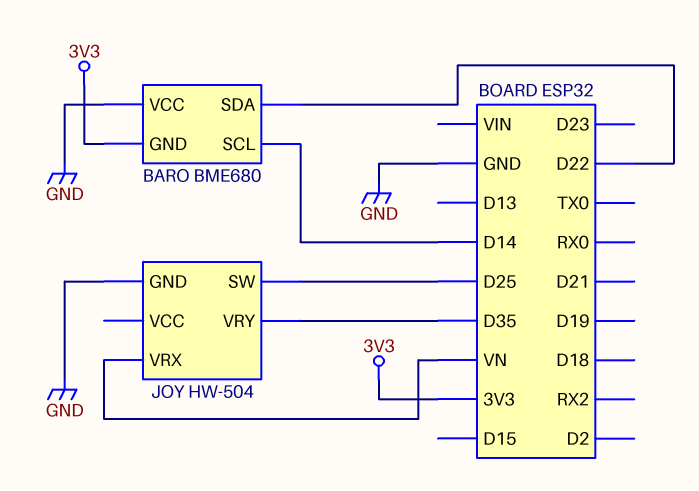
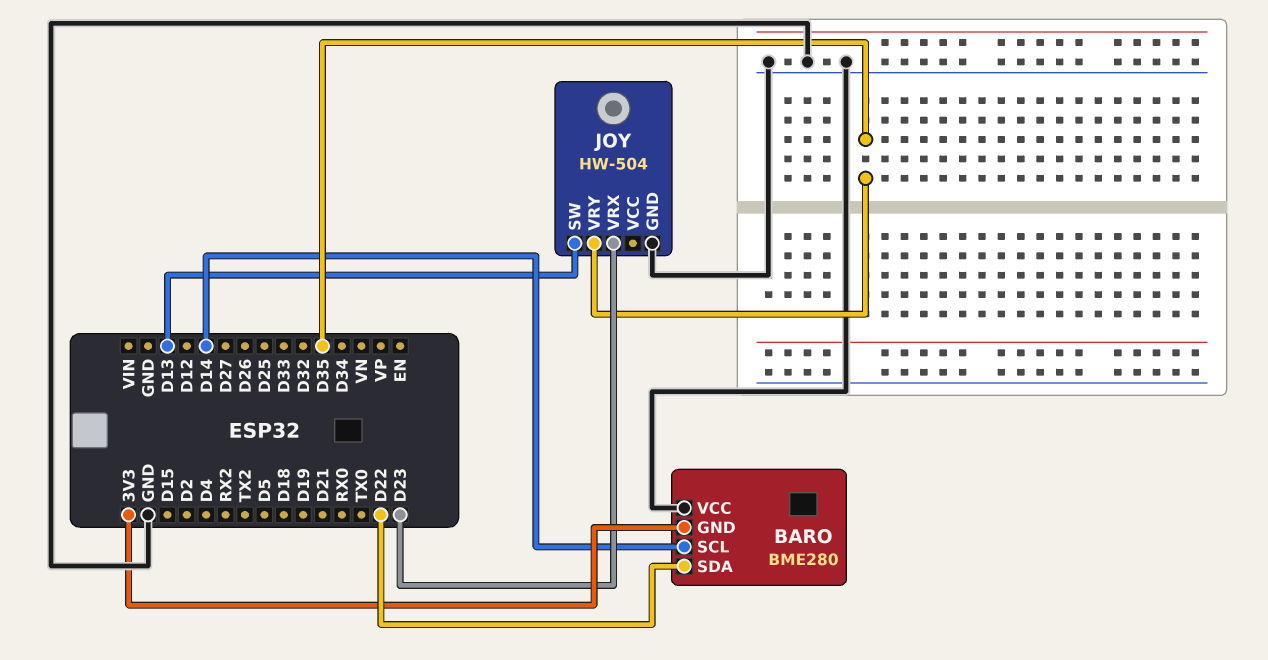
BARO: BME680 -> BME280
JOY pin SW: D25 -> D13
JOY pin VRX: VN -> D23

